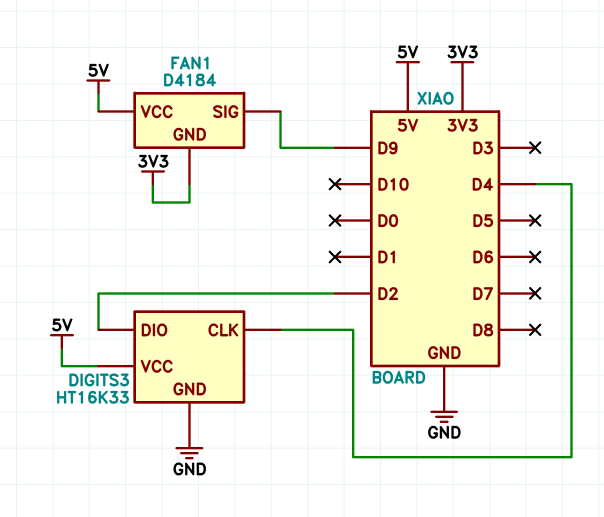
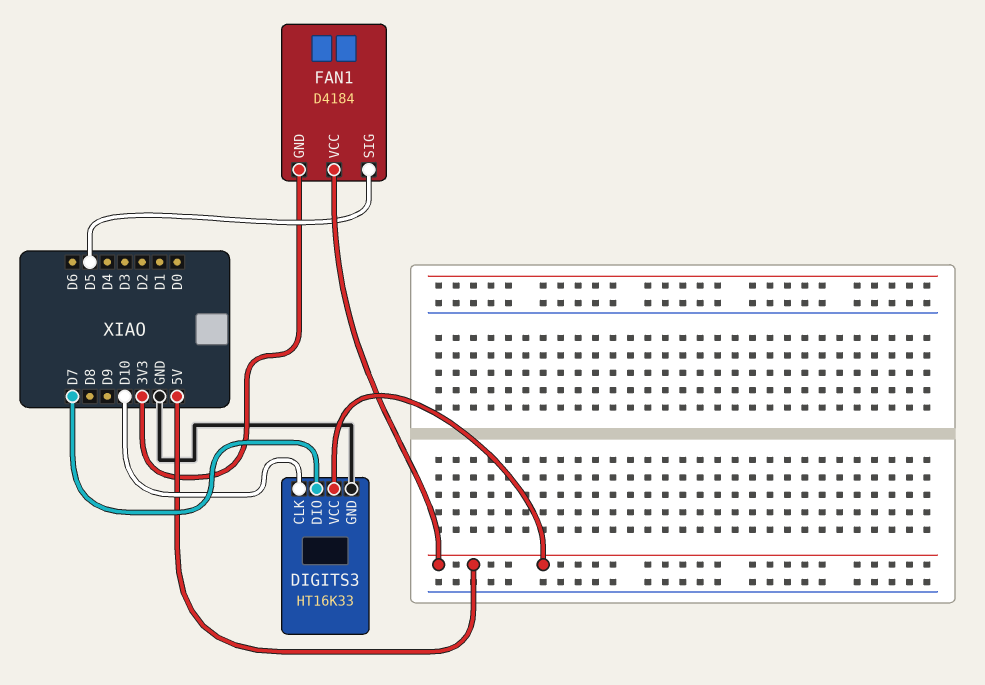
DIGITS3 pin CLK: D4 -> D10
DIGITS3 pin DIO: D2 -> D7
FAN1 pin SIG: D9 -> D5

